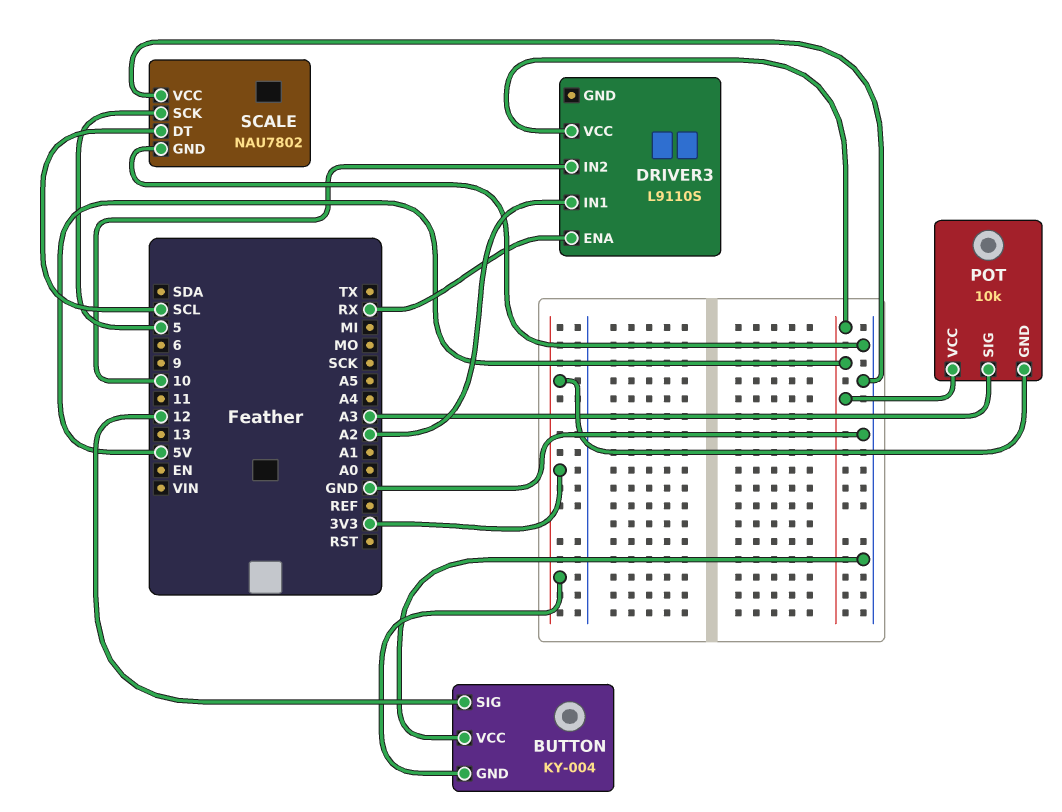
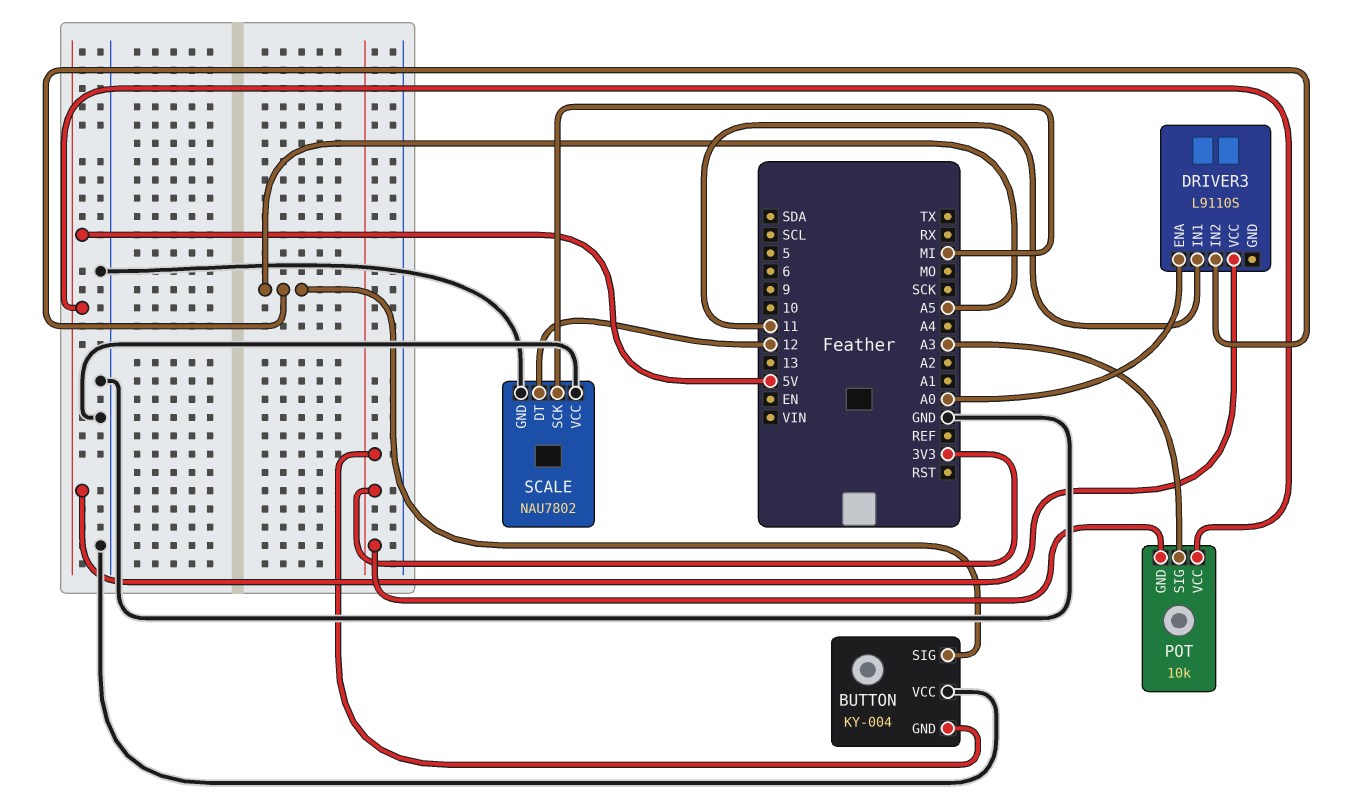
BUTTON pin SIG: 12 -> A5
DRIVER3 pin ENA: RX -> A0
DRIVER3 pin IN1: A2 -> 11
DRIVER3 pin IN2: 10 -> A5
SCALE pin DT: SCL -> 12
SCALE pin SCK: 5 -> MI

